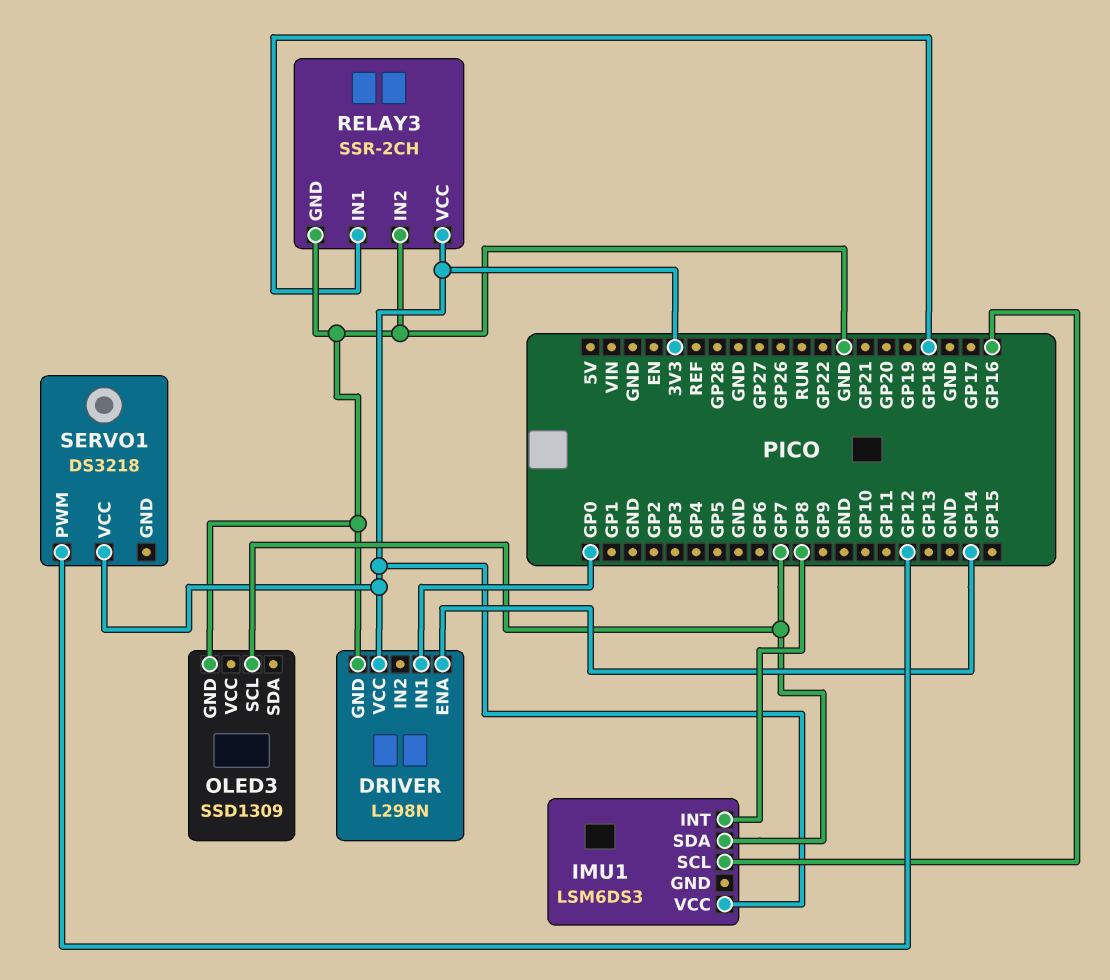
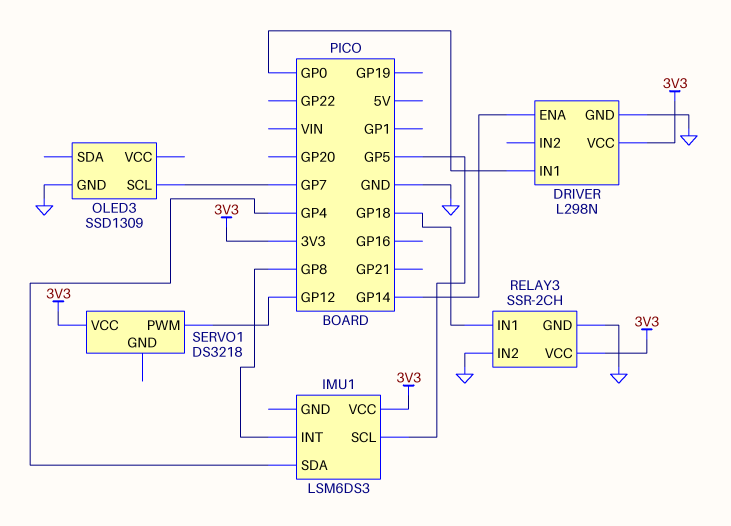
IMU1 pin SCL: GP16 -> GP5
IMU1 pin SDA: GP7 -> GP4

